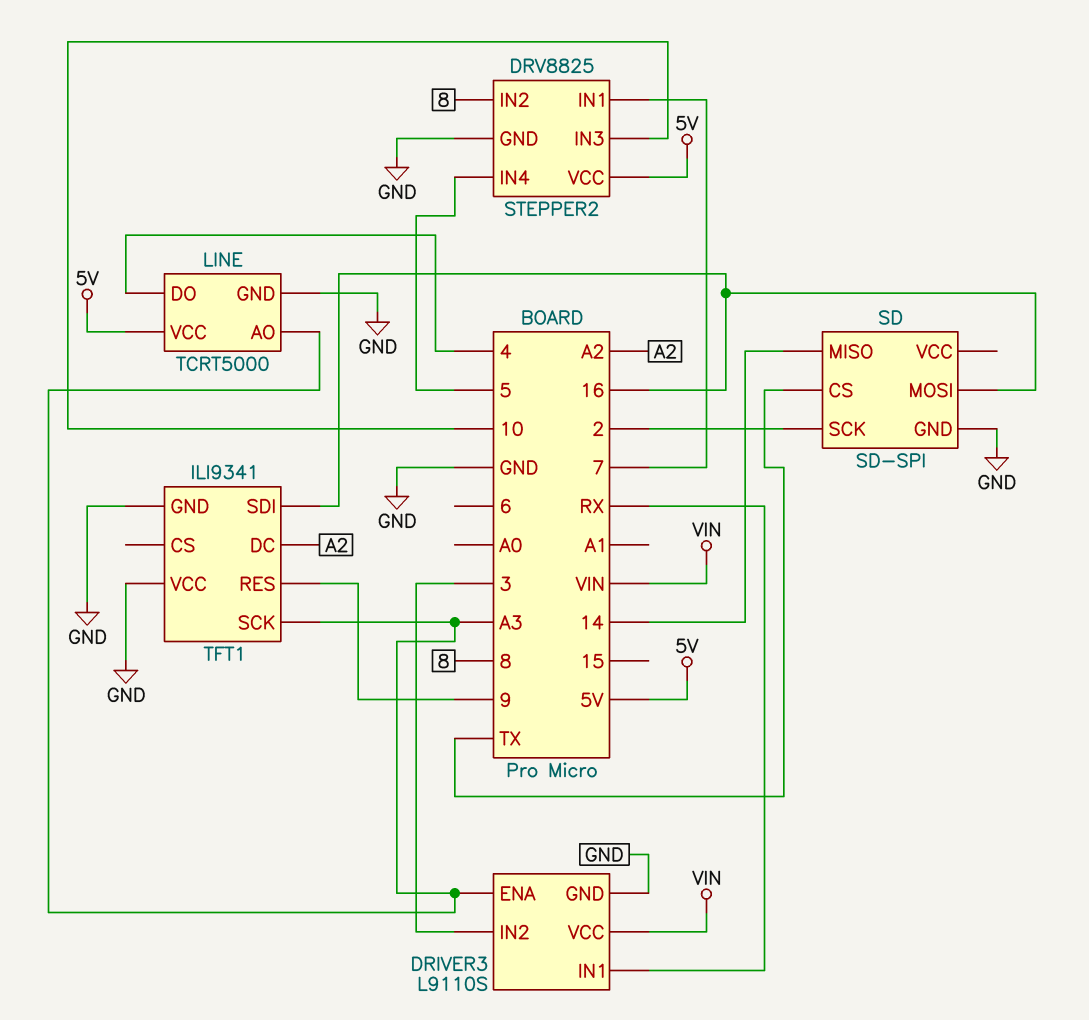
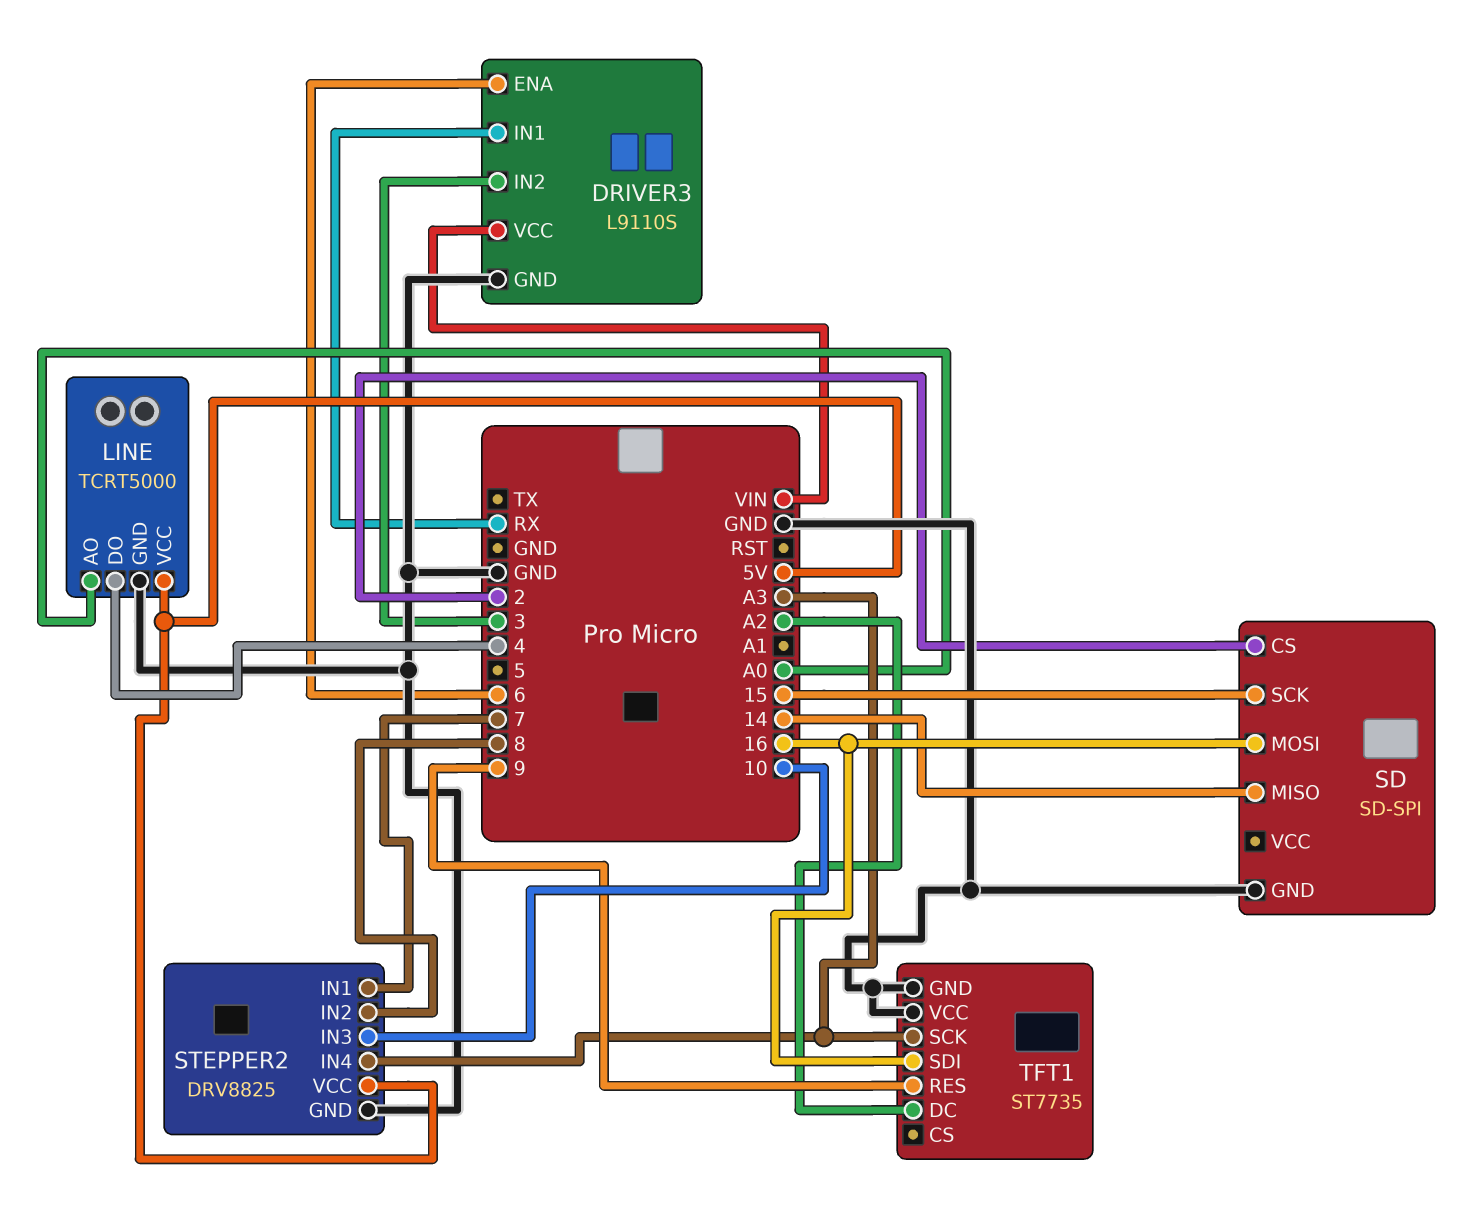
DRIVER3 pin ENA: A3 -> 6
LINE pin AO: A3 -> A0
SD pin CS: TX -> 2
SD pin SCK: 2 -> 15
STEPPER2 pin IN4: 5 -> A3
TFT1: ILI9341 -> ST7735

